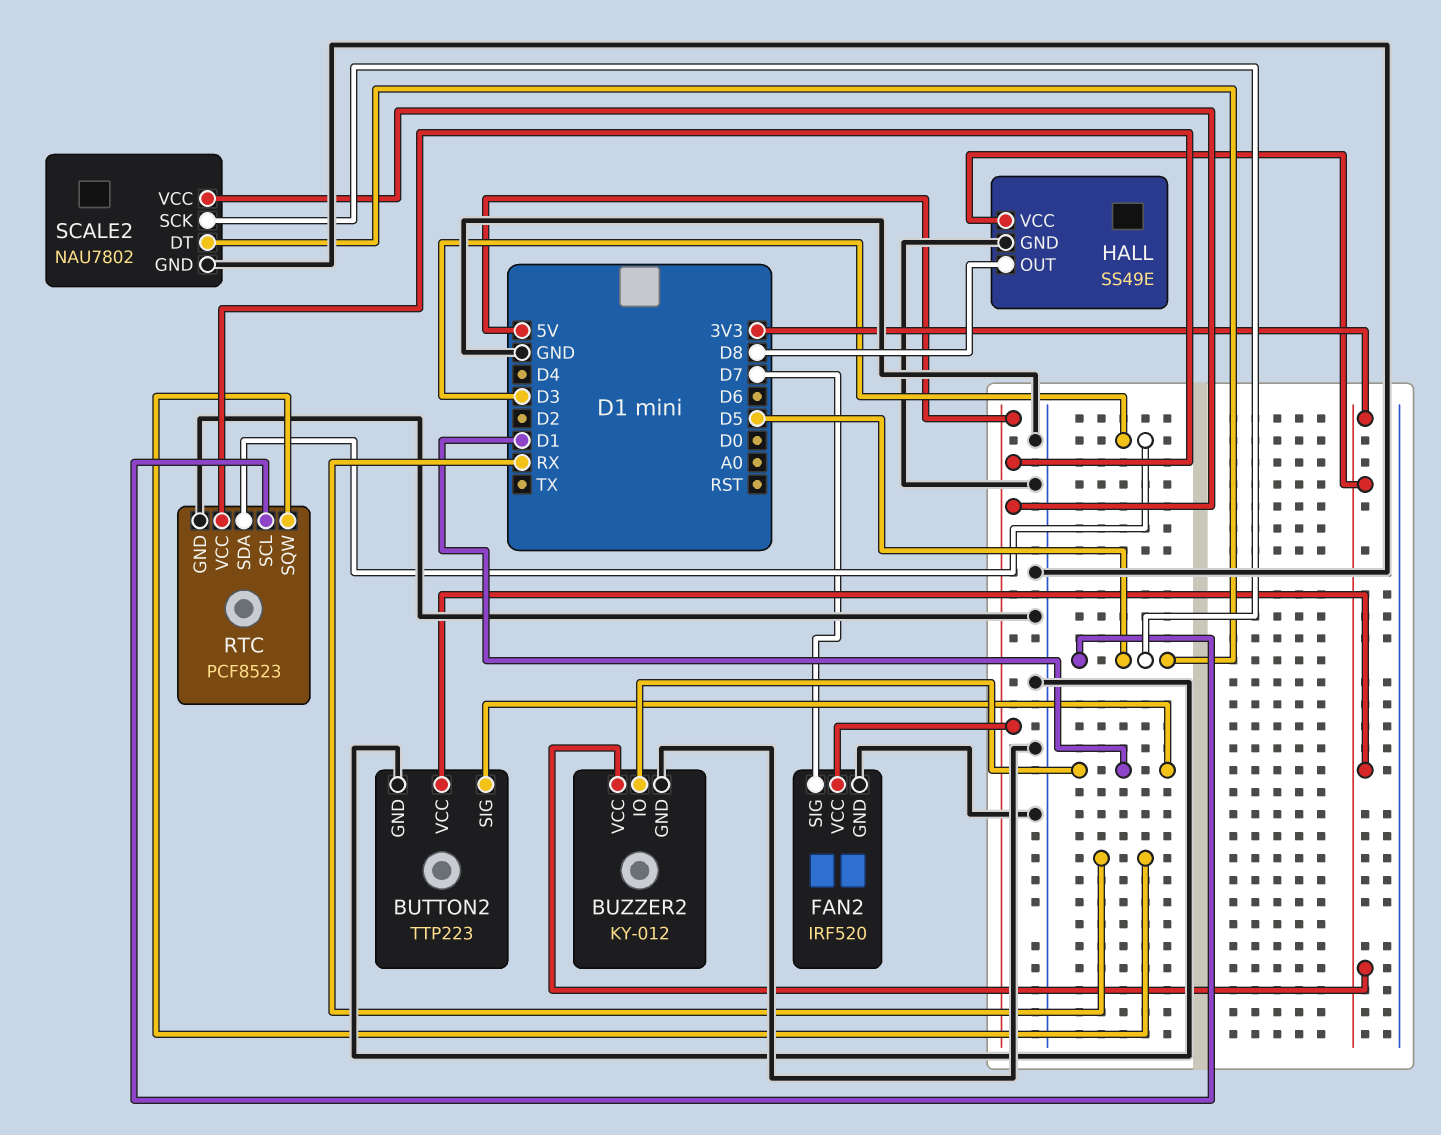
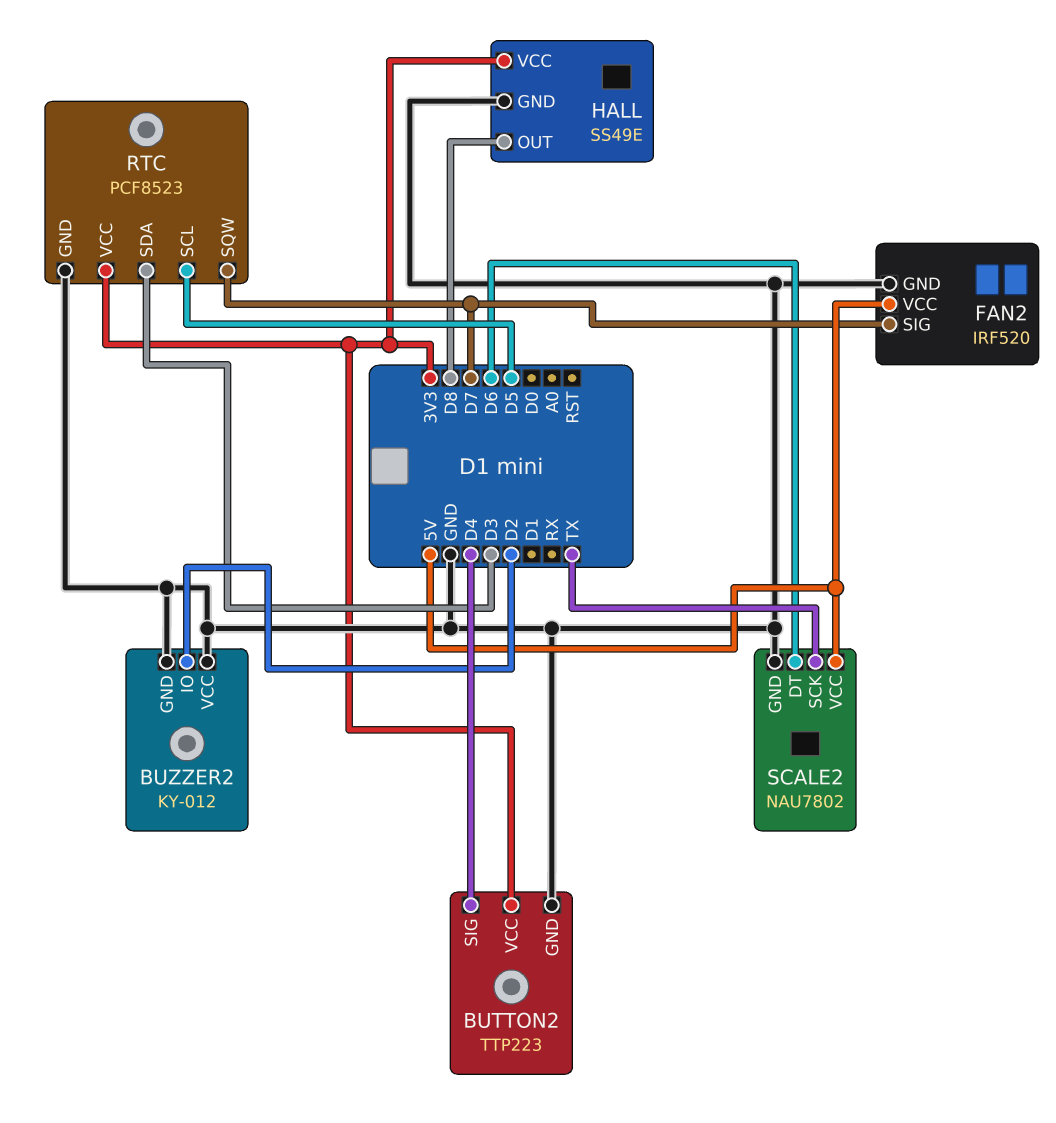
BUTTON2 pin SIG: D1 -> D4
BUZZER2 pin IO: D1 -> D2
BUZZER2 pin VCC: 3V3 -> GND
RTC pin SQW: RX -> D7
RTC pin VCC: 5V -> 3V3
SCALE2 pin DT: D5 -> D6
SCALE2 pin SCK: D5 -> TX

